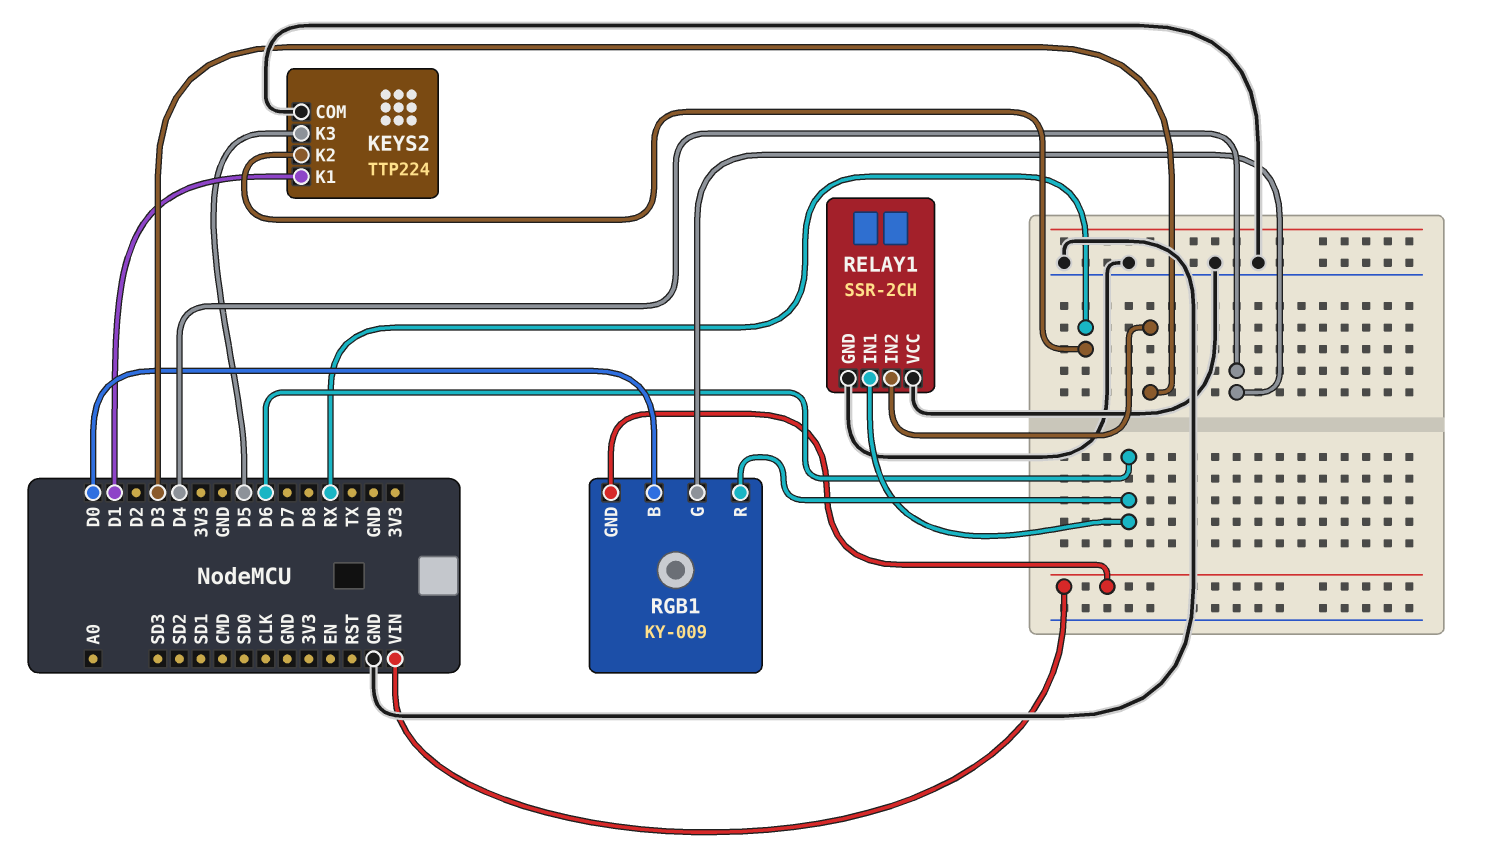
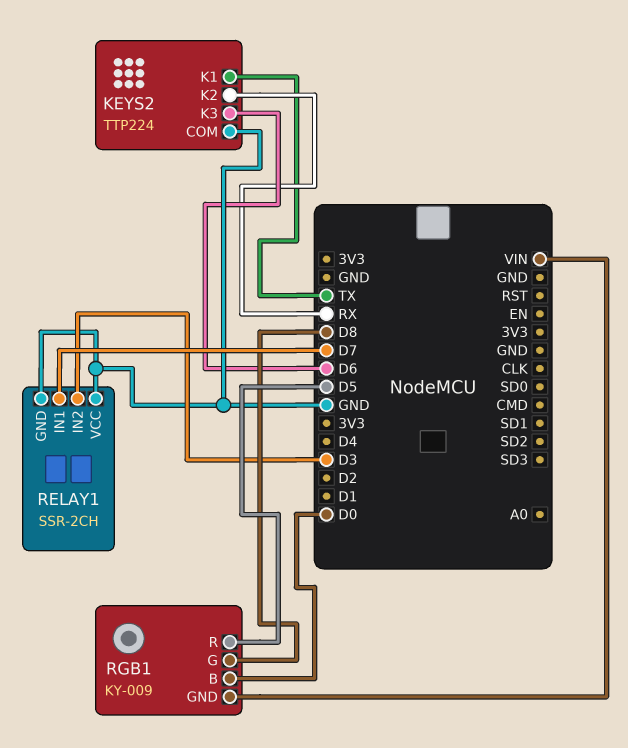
KEYS2 pin K1: D1 -> TX
KEYS2 pin K3: D5 -> D6
RELAY1 pin IN1: D6 -> D7
RGB1 pin G: D4 -> D8
RGB1 pin R: D6 -> D5

